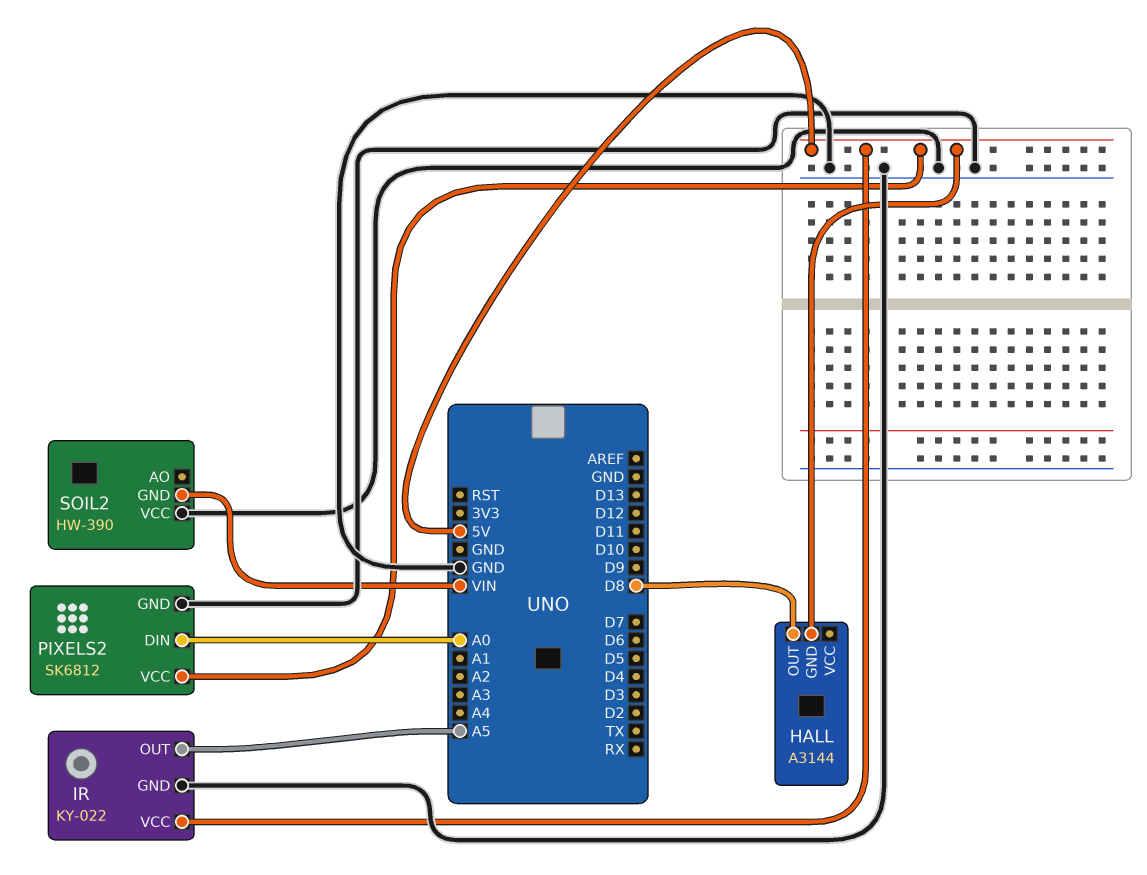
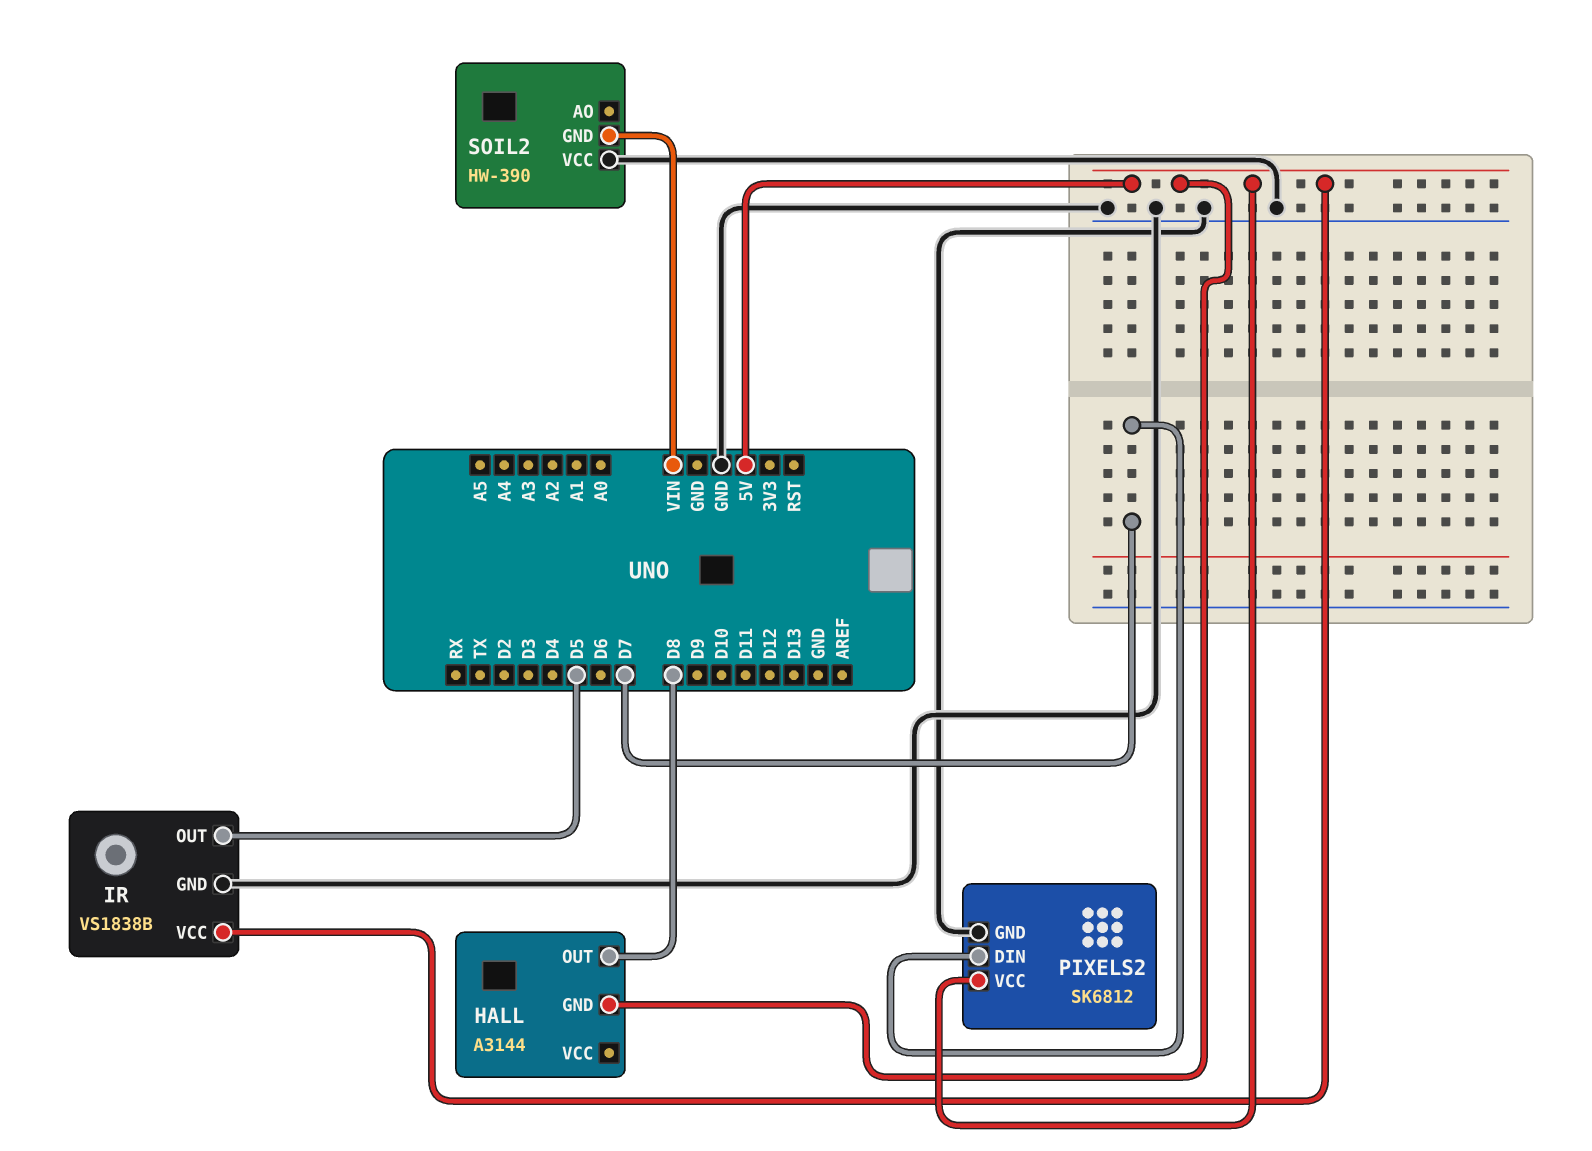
IR: KY-022 -> VS1838B
IR pin OUT: A5 -> D5
PIXELS2 pin DIN: A0 -> D7

